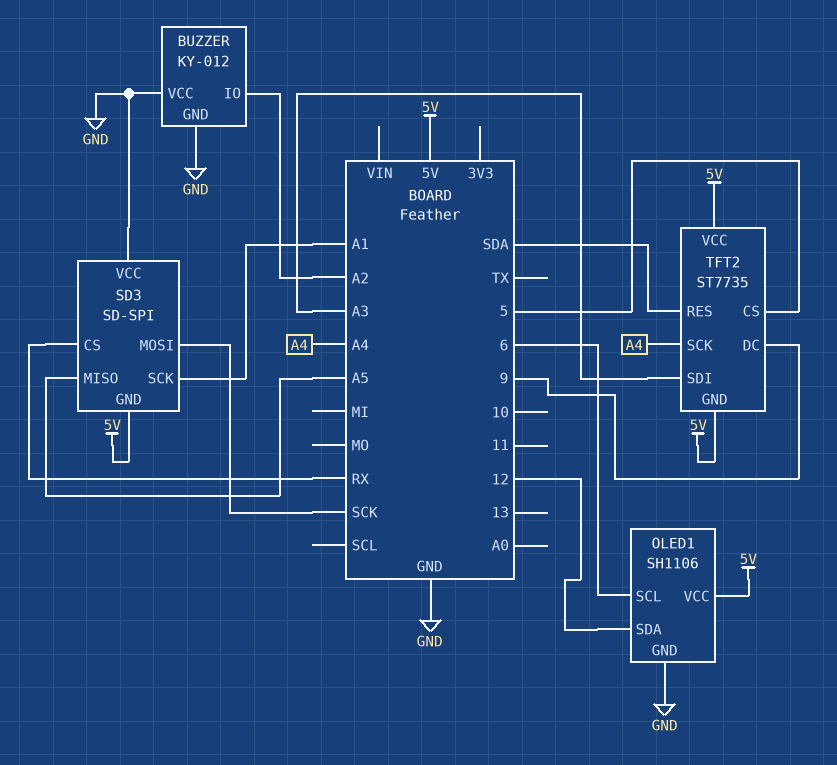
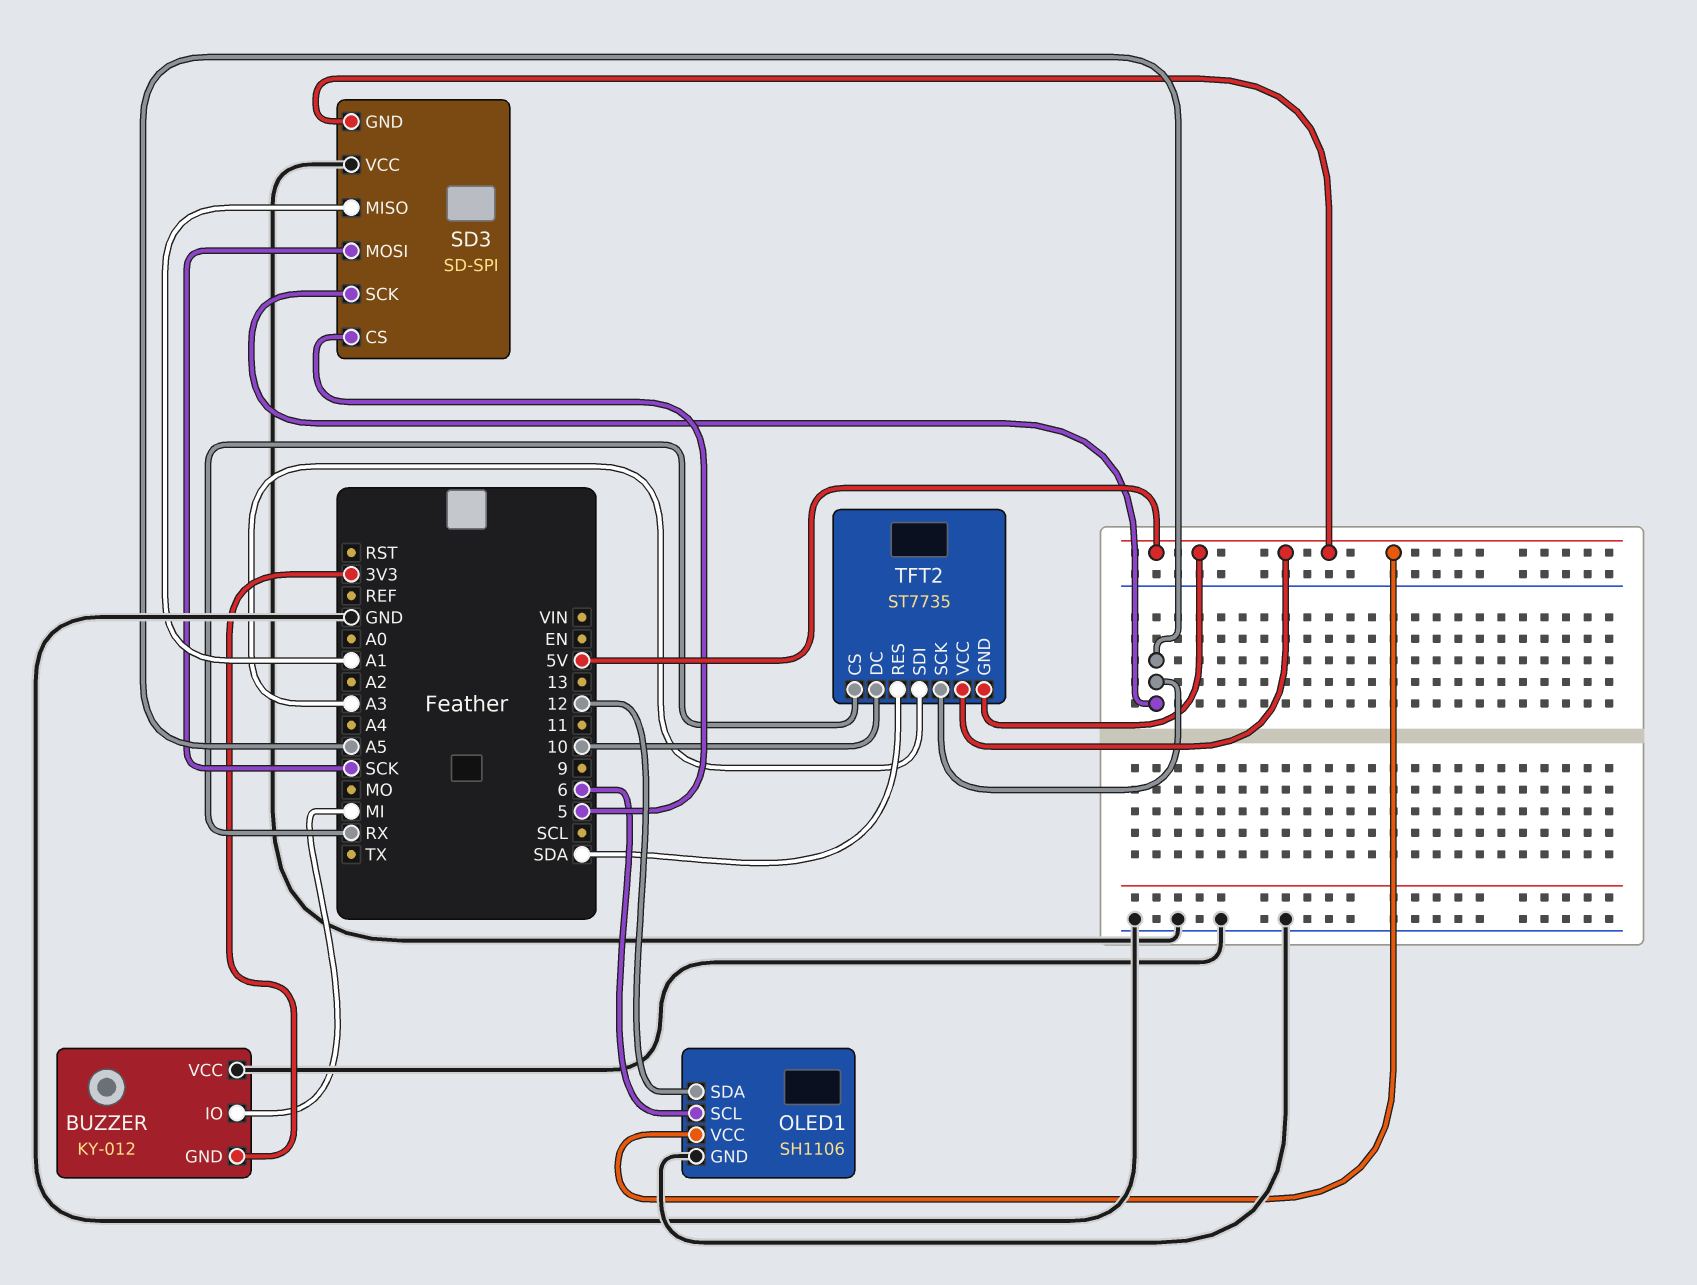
BUZZER pin GND: GND -> 3V3
BUZZER pin IO: A2 -> MI
SD3 pin CS: RX -> 5
SD3 pin MISO: A5 -> A1
SD3 pin SCK: A1 -> A5
TFT2 pin CS: 5 -> RX
TFT2 pin DC: 9 -> 10
TFT2 pin SCK: A4 -> A5

